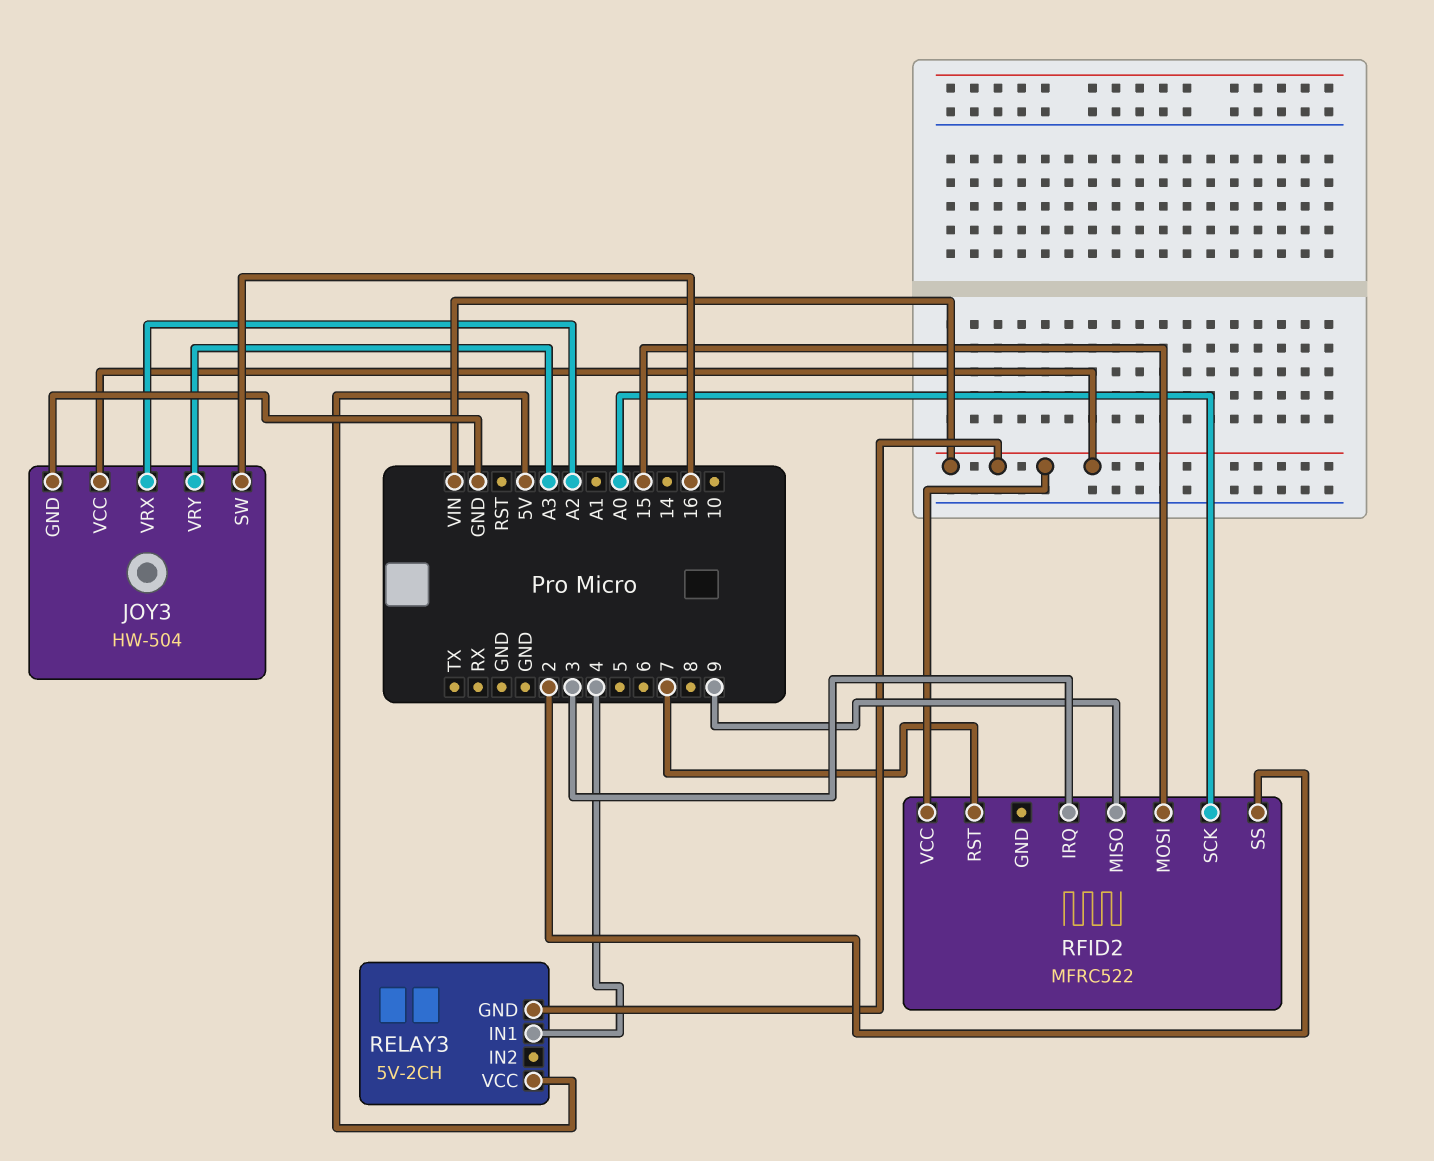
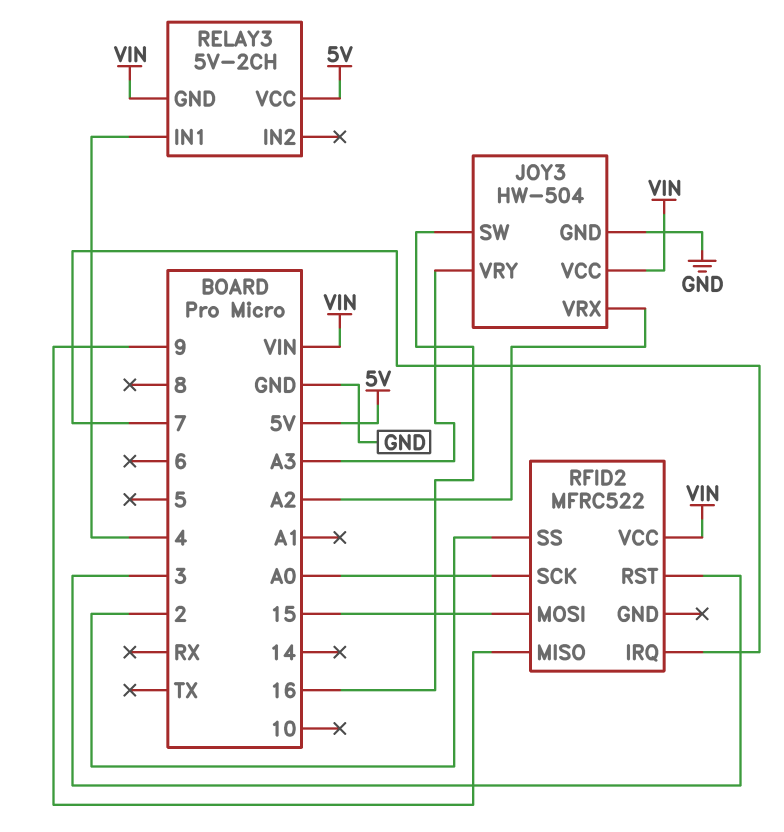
RFID2 pin IRQ: 3 -> 7
RFID2 pin RST: 7 -> 3

